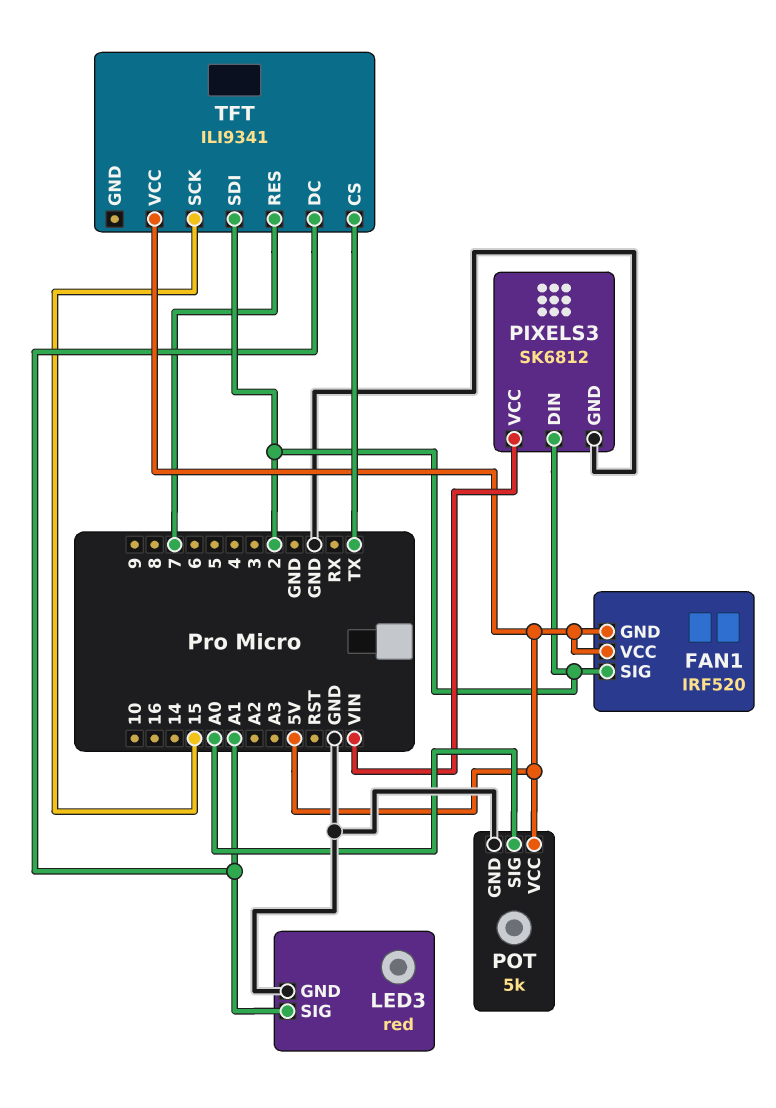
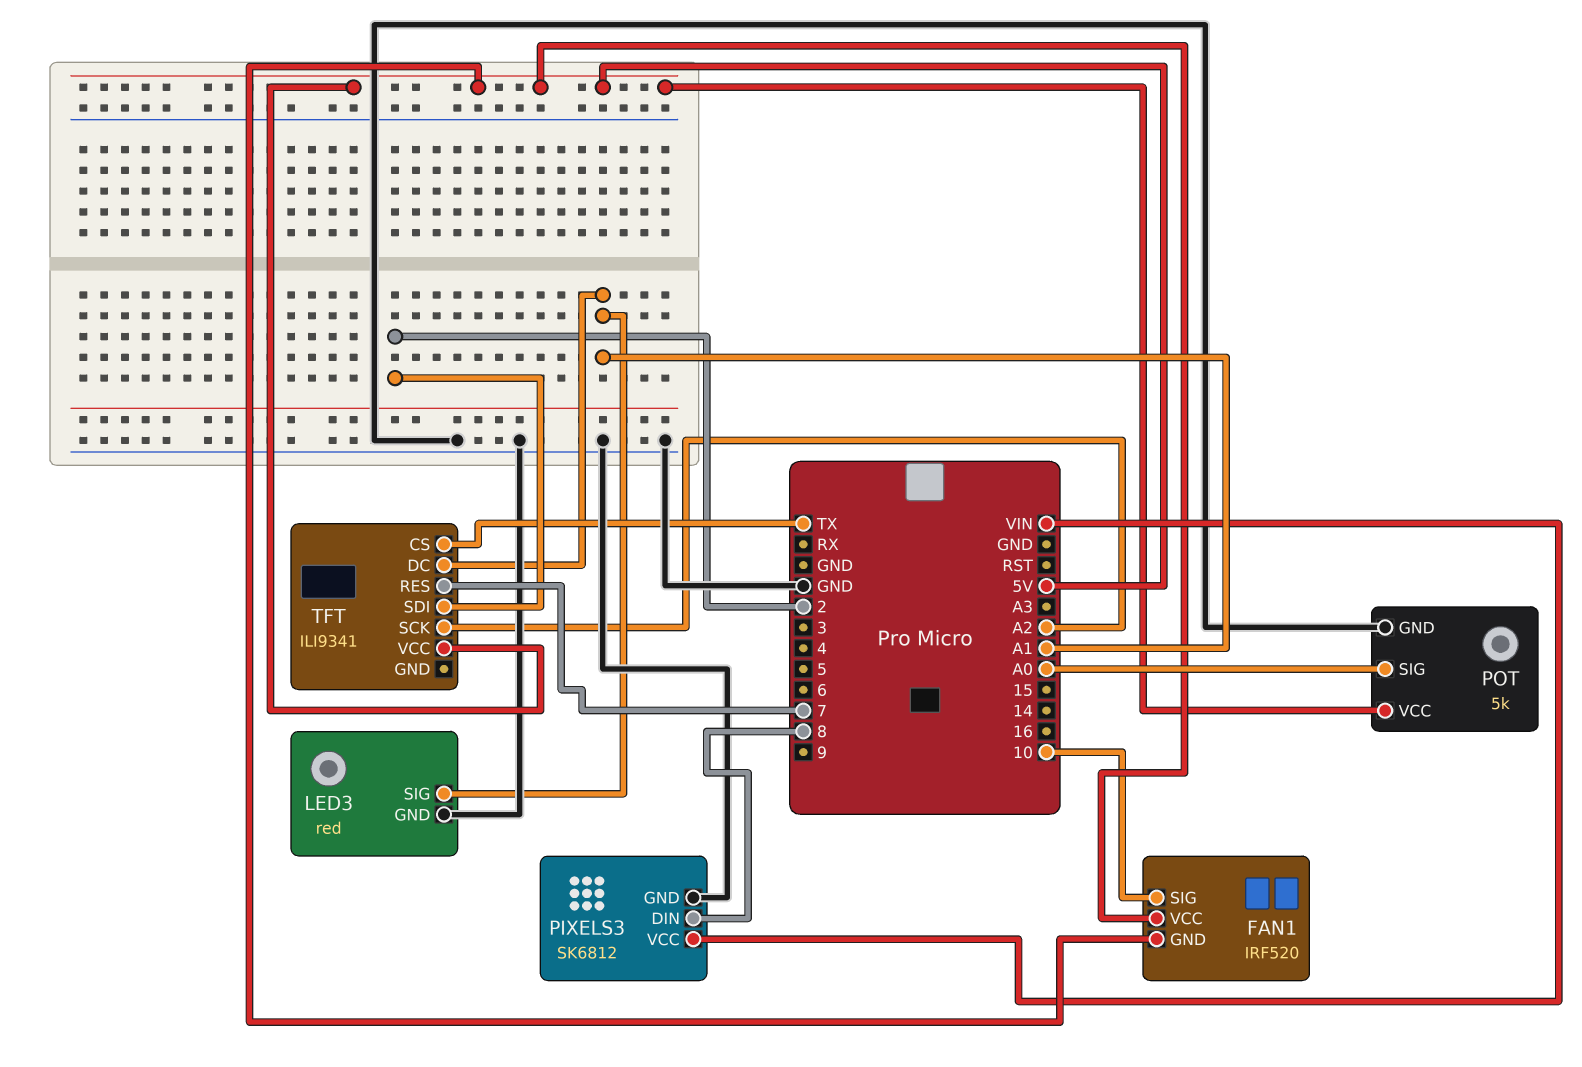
FAN1 pin SIG: 2 -> 10
PIXELS3 pin DIN: 2 -> 8
TFT pin SCK: 15 -> A2

